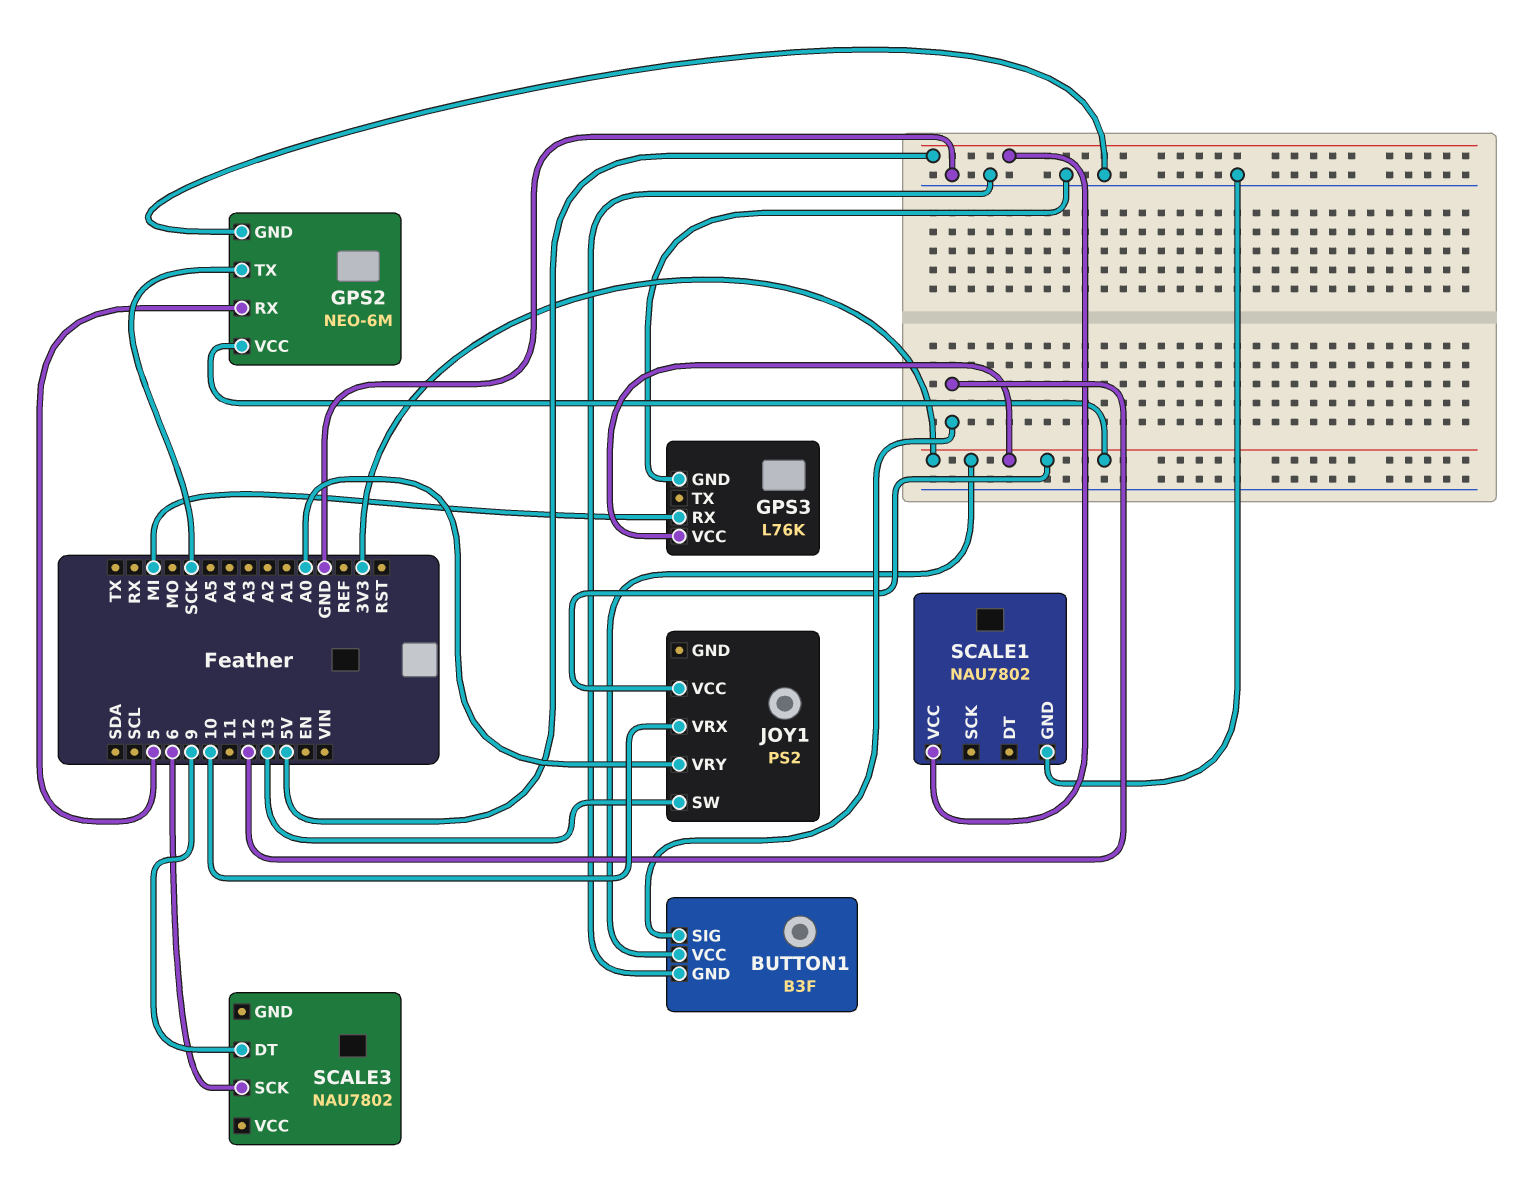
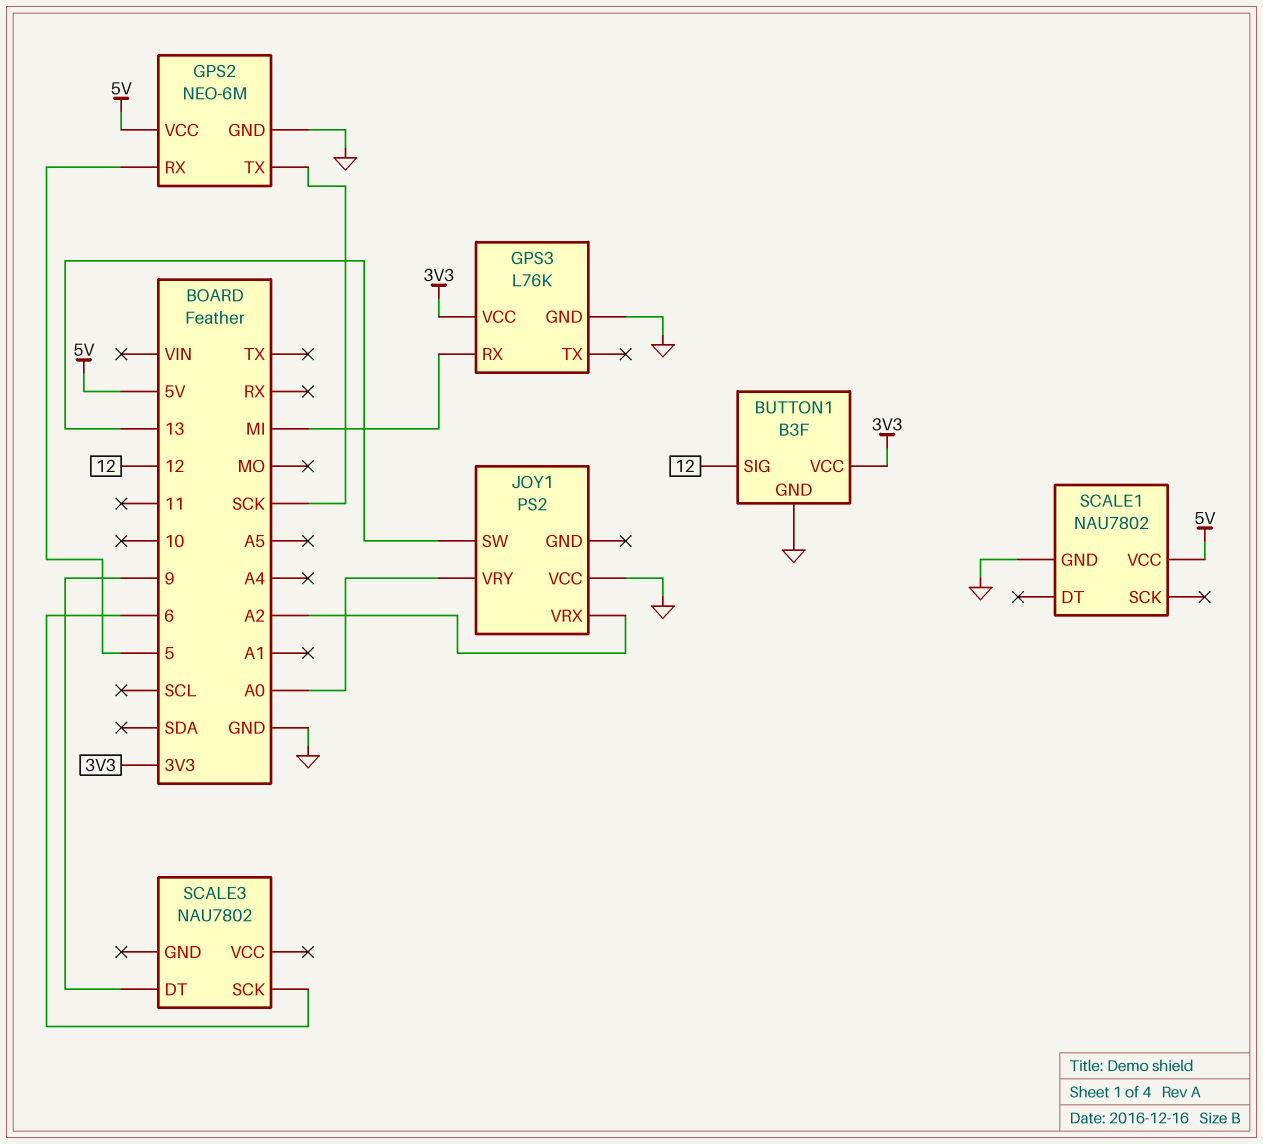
GPS2 pin VCC: 3V3 -> 5V
JOY1 pin VCC: 3V3 -> GND
JOY1 pin VRX: 10 -> A2

